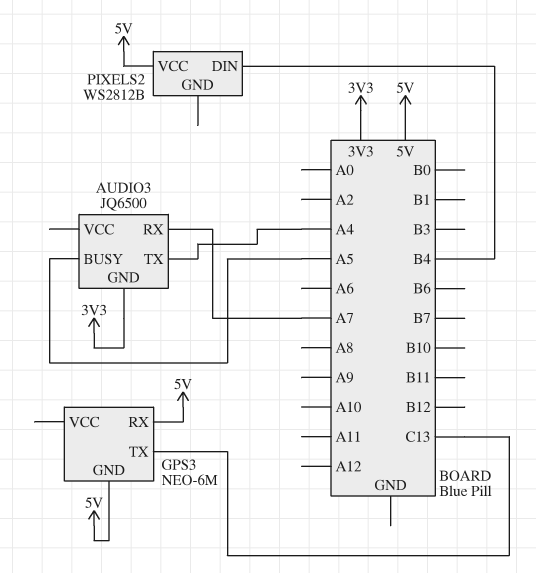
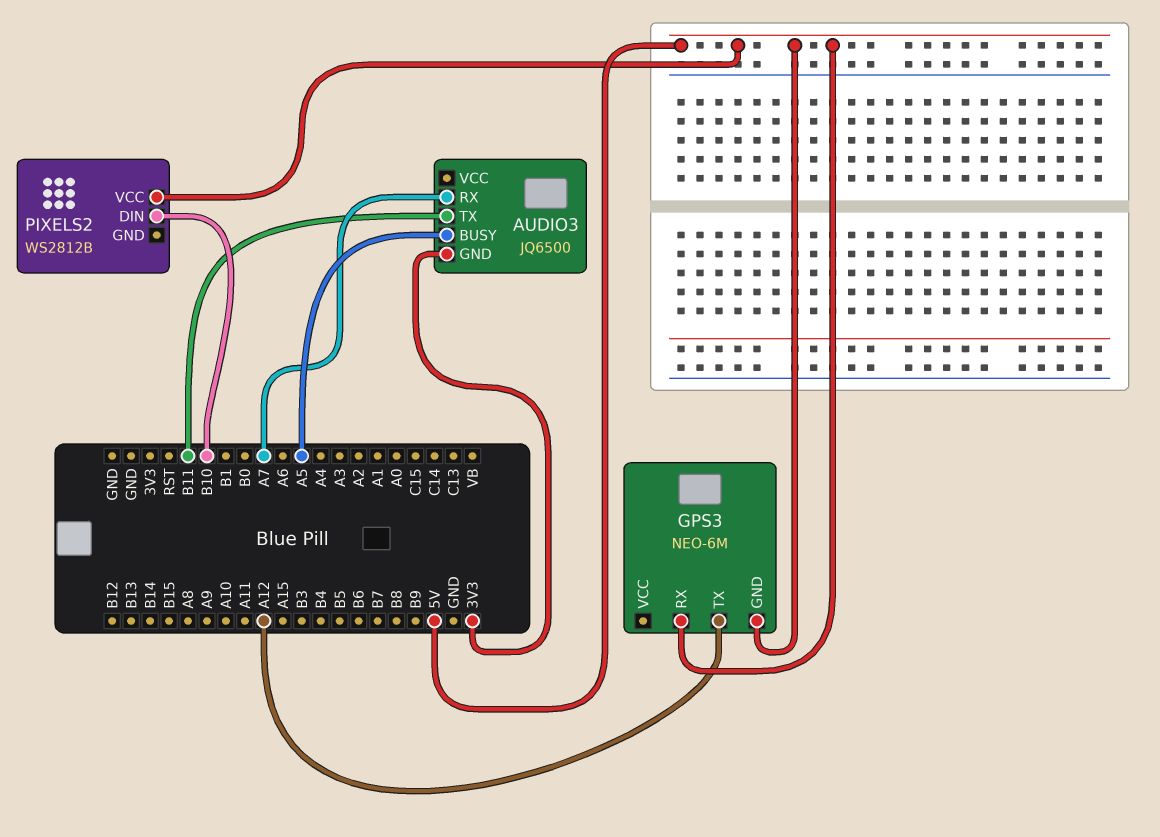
AUDIO3 pin TX: A4 -> B11
GPS3 pin TX: C13 -> A12
PIXELS2 pin DIN: B4 -> B10

